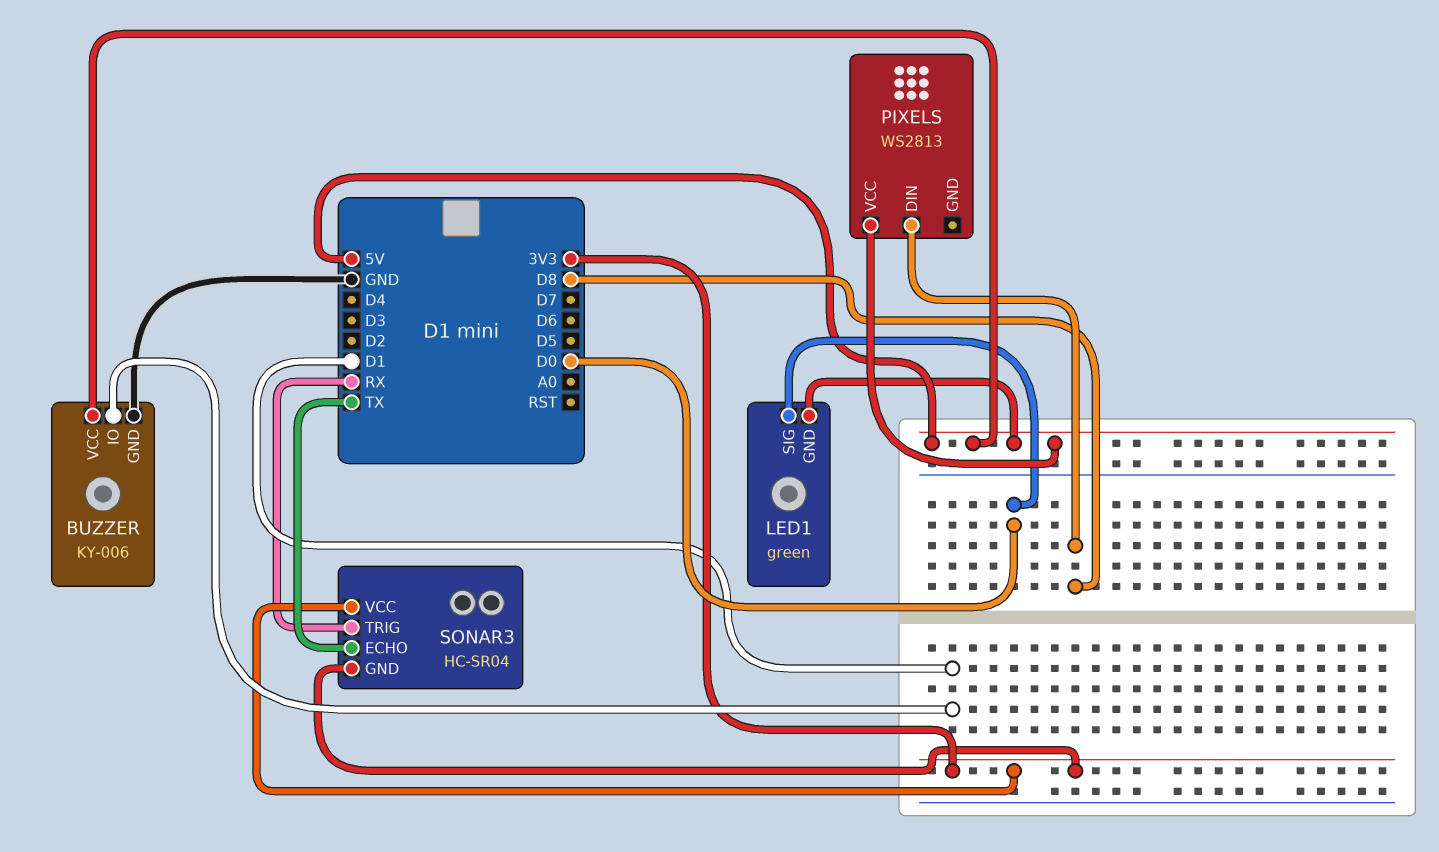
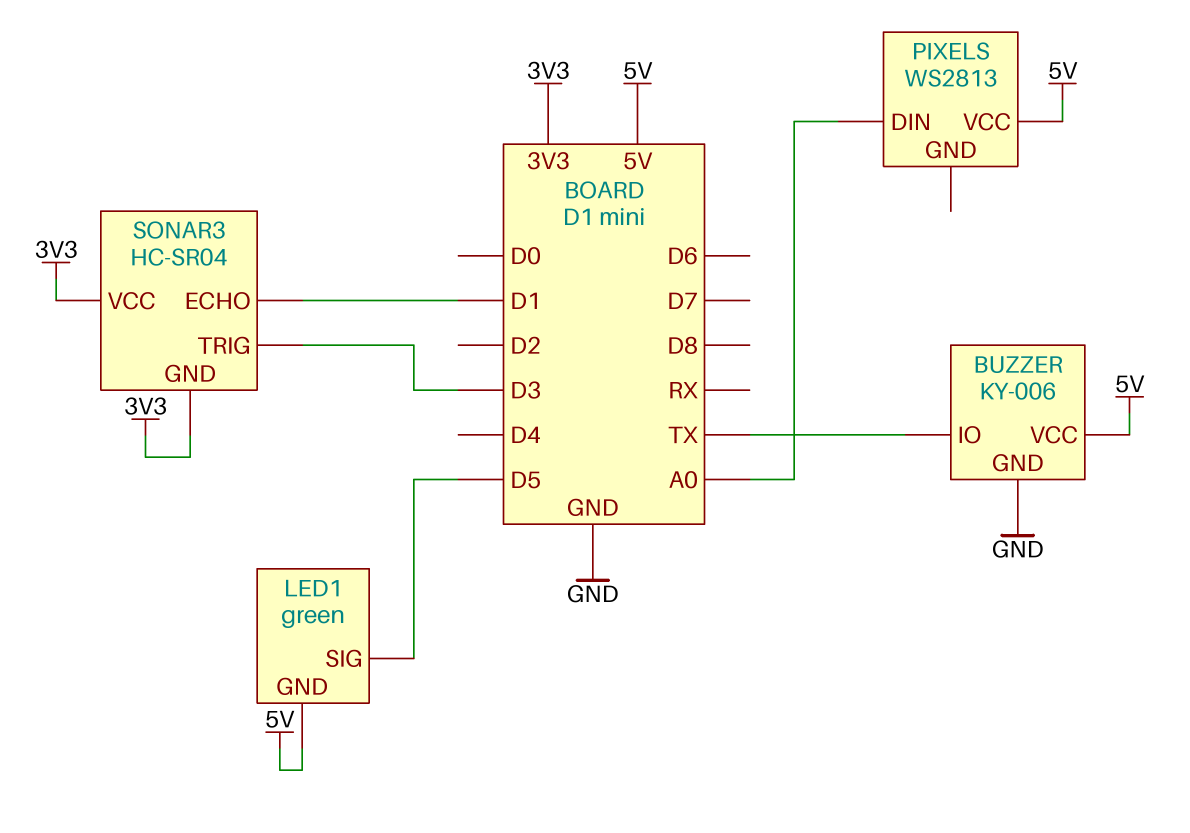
BUZZER pin IO: D1 -> TX
LED1 pin SIG: D0 -> D5
PIXELS pin DIN: D8 -> A0
SONAR3 pin ECHO: TX -> D1
SONAR3 pin TRIG: RX -> D3

